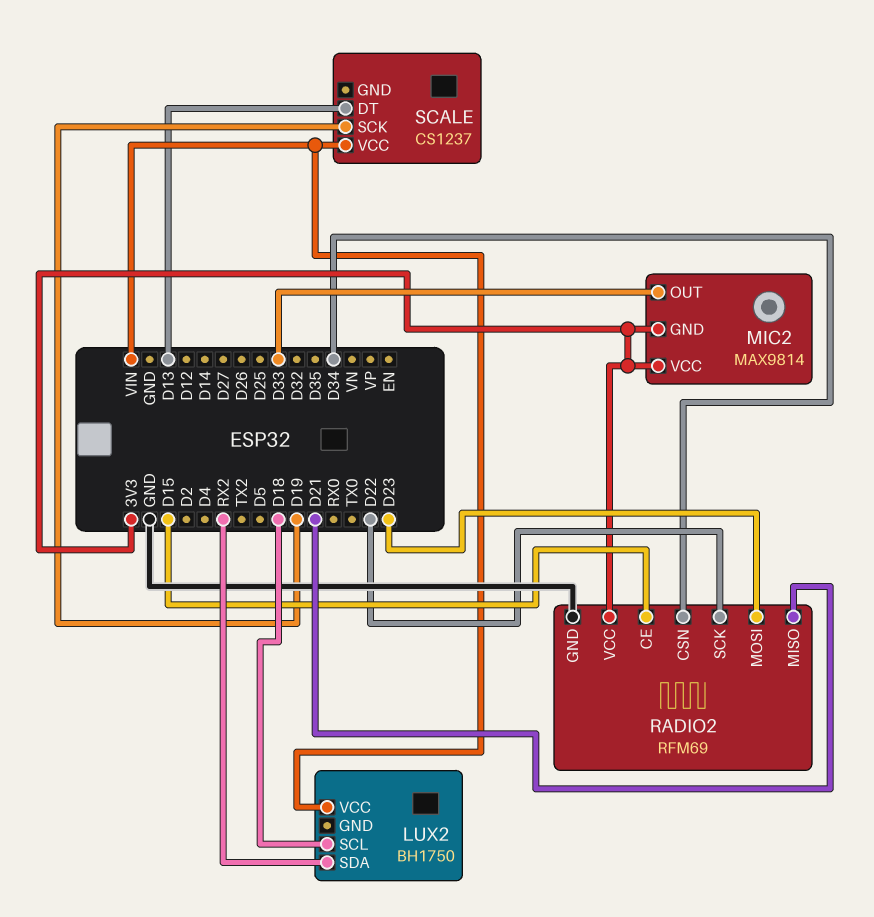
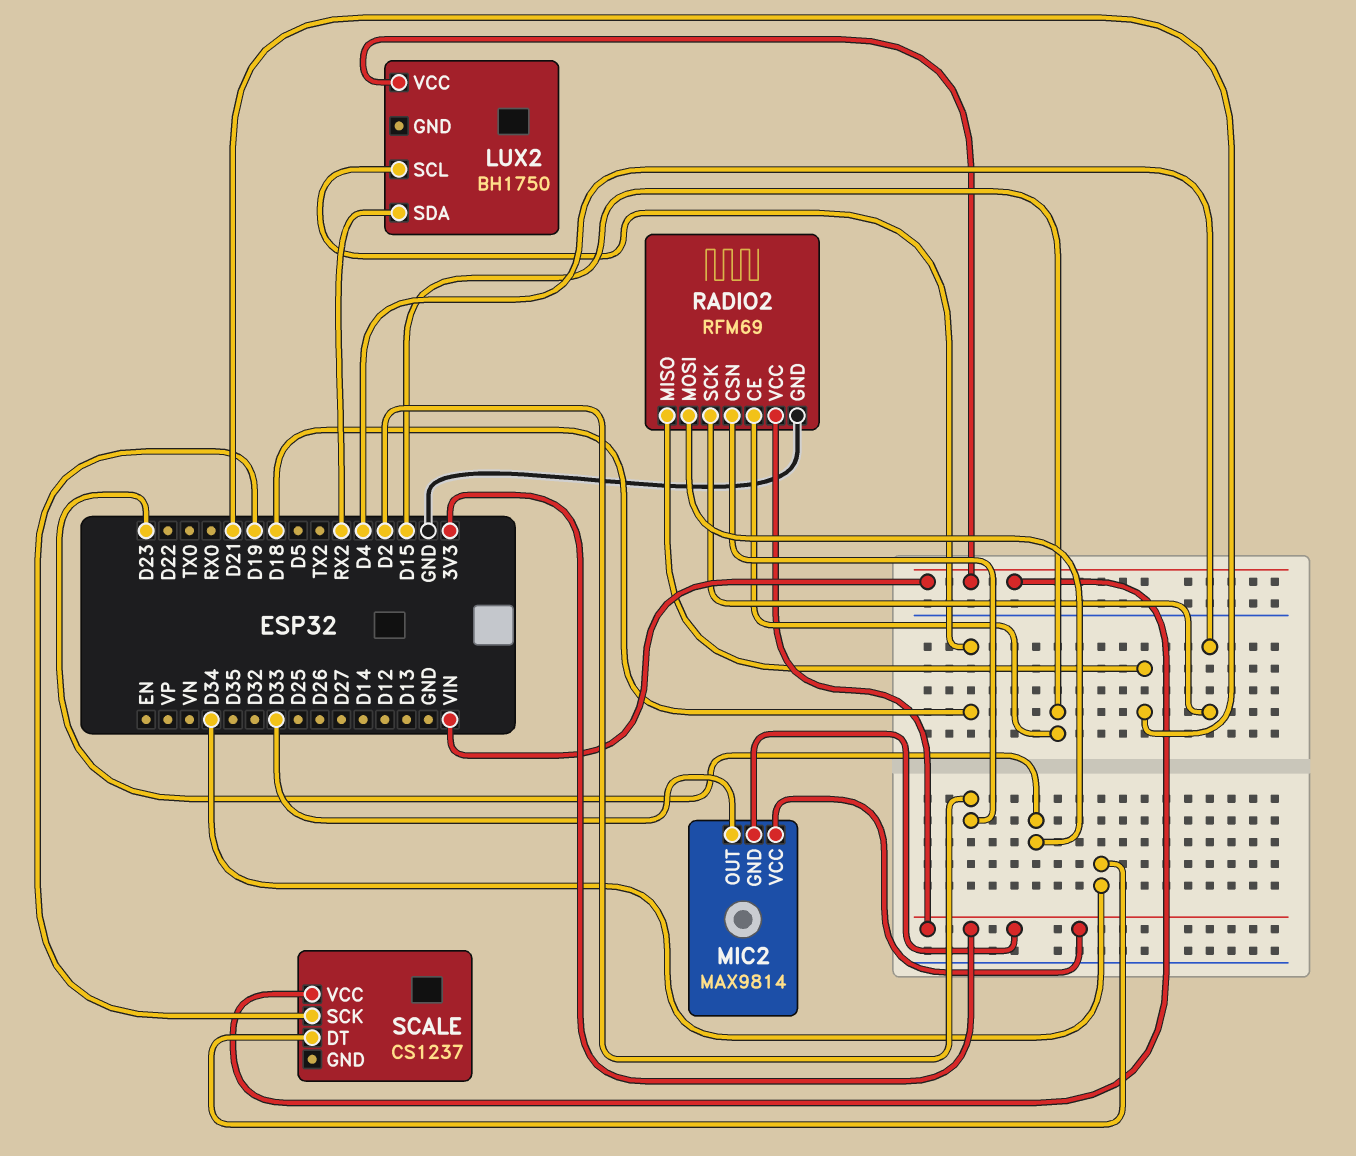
RADIO2 pin CSN: D34 -> D2
RADIO2 pin SCK: D22 -> D4
SCALE pin DT: D13 -> D34

